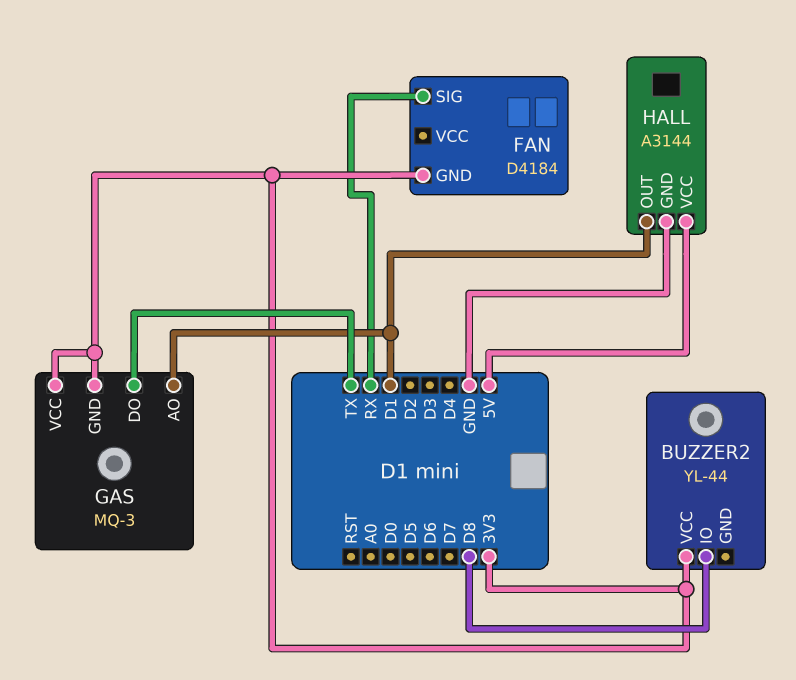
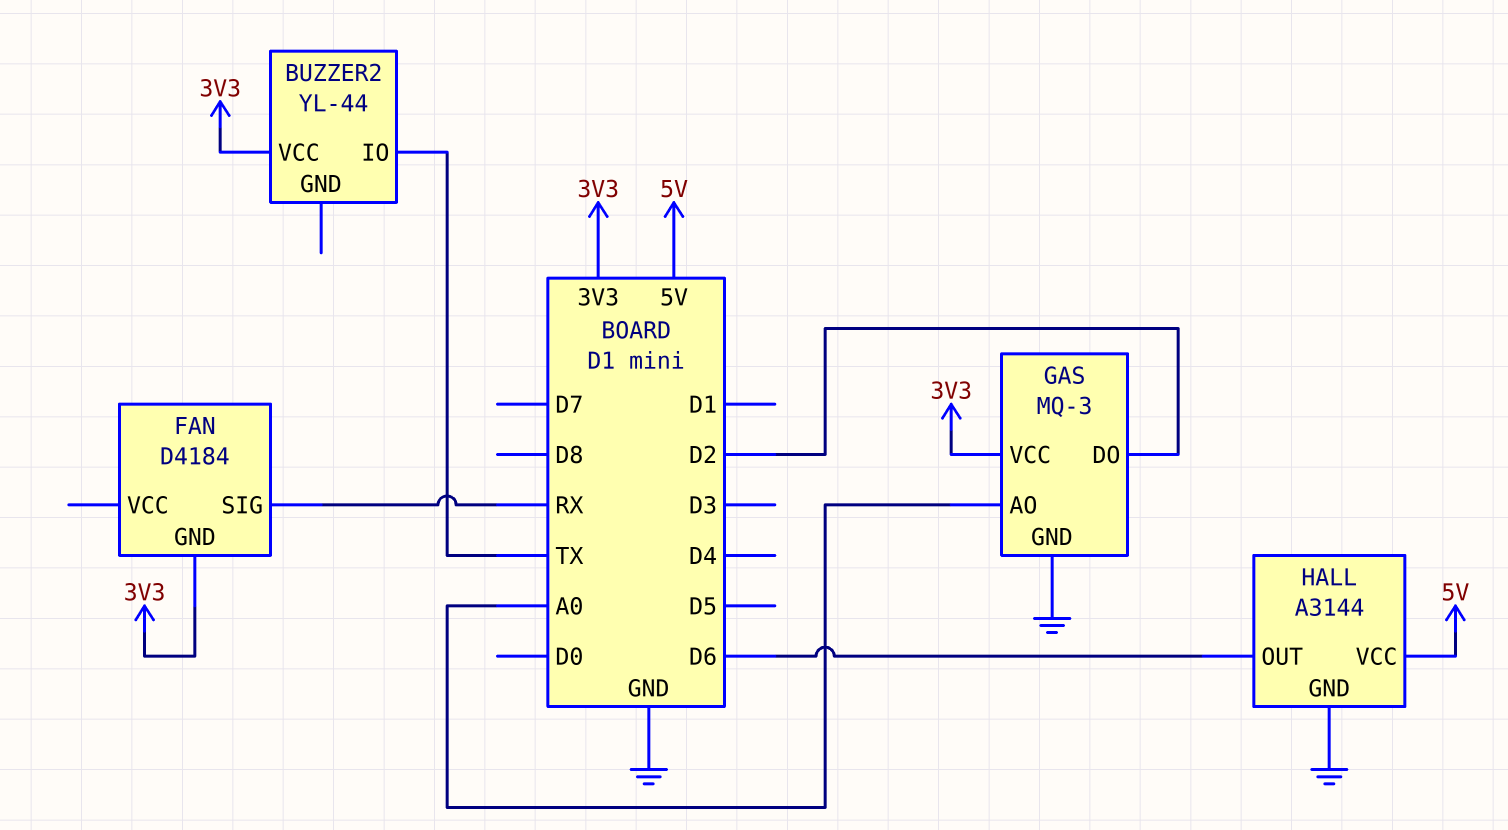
BUZZER2 pin IO: D8 -> TX
GAS pin AO: D1 -> A0
GAS pin DO: TX -> D2
GAS pin GND: 3V3 -> GND
HALL pin OUT: D1 -> D6

